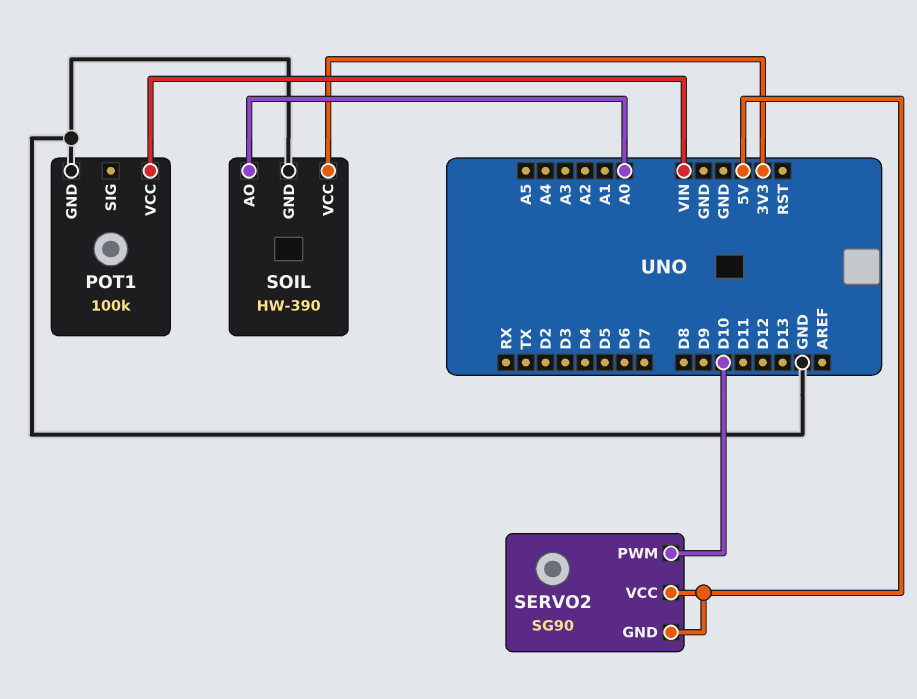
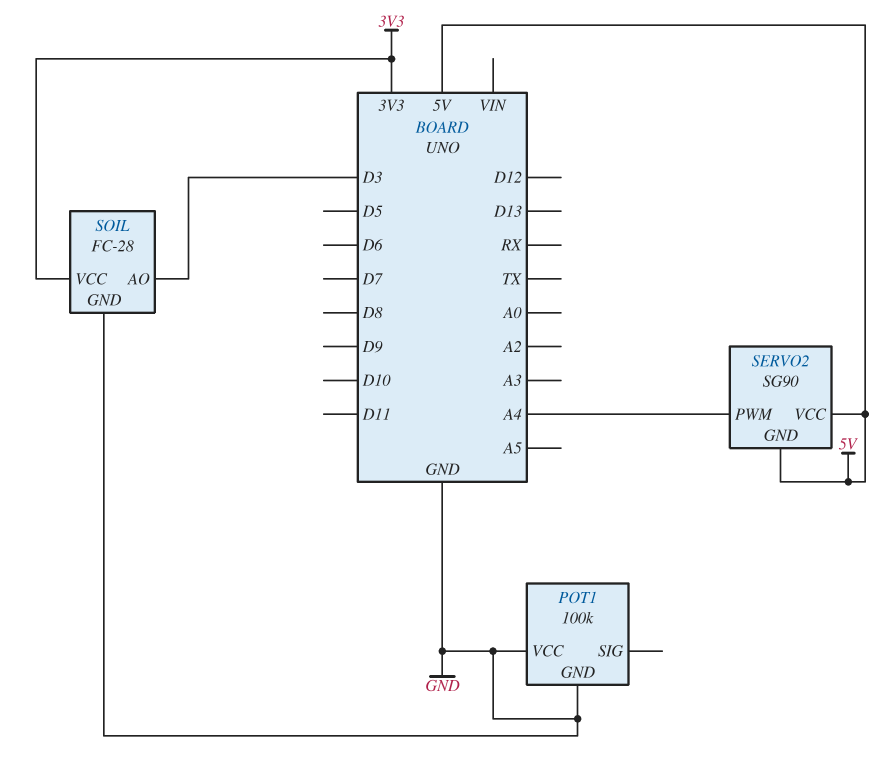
POT1 pin VCC: VIN -> GND
SERVO2 pin PWM: D10 -> A4
SOIL: HW-390 -> FC-28
SOIL pin AO: A0 -> D3

